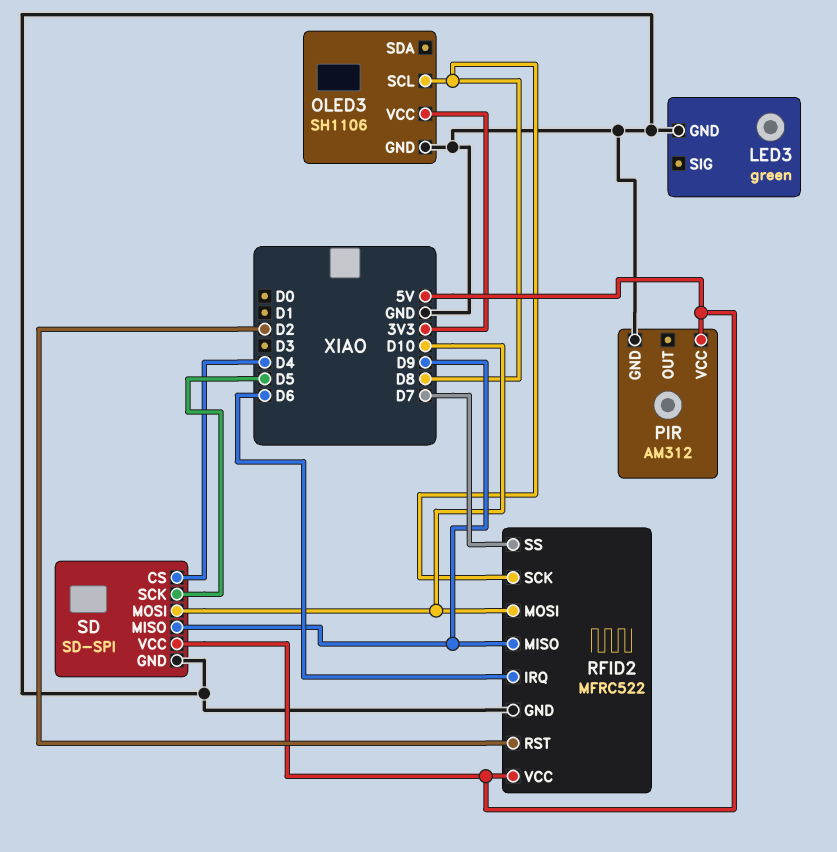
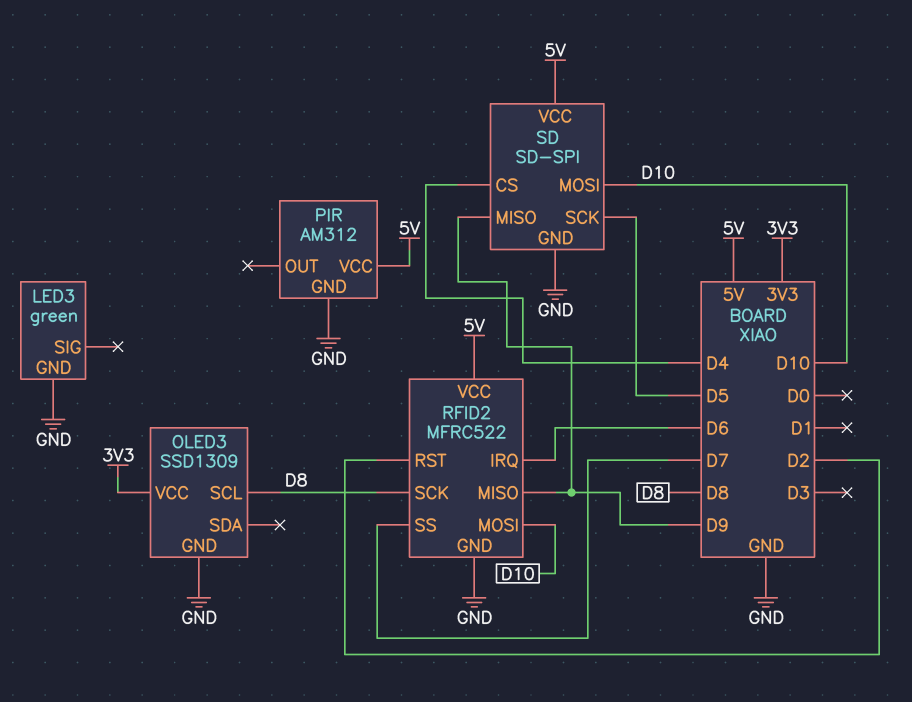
OLED3: SH1106 -> SSD1309

